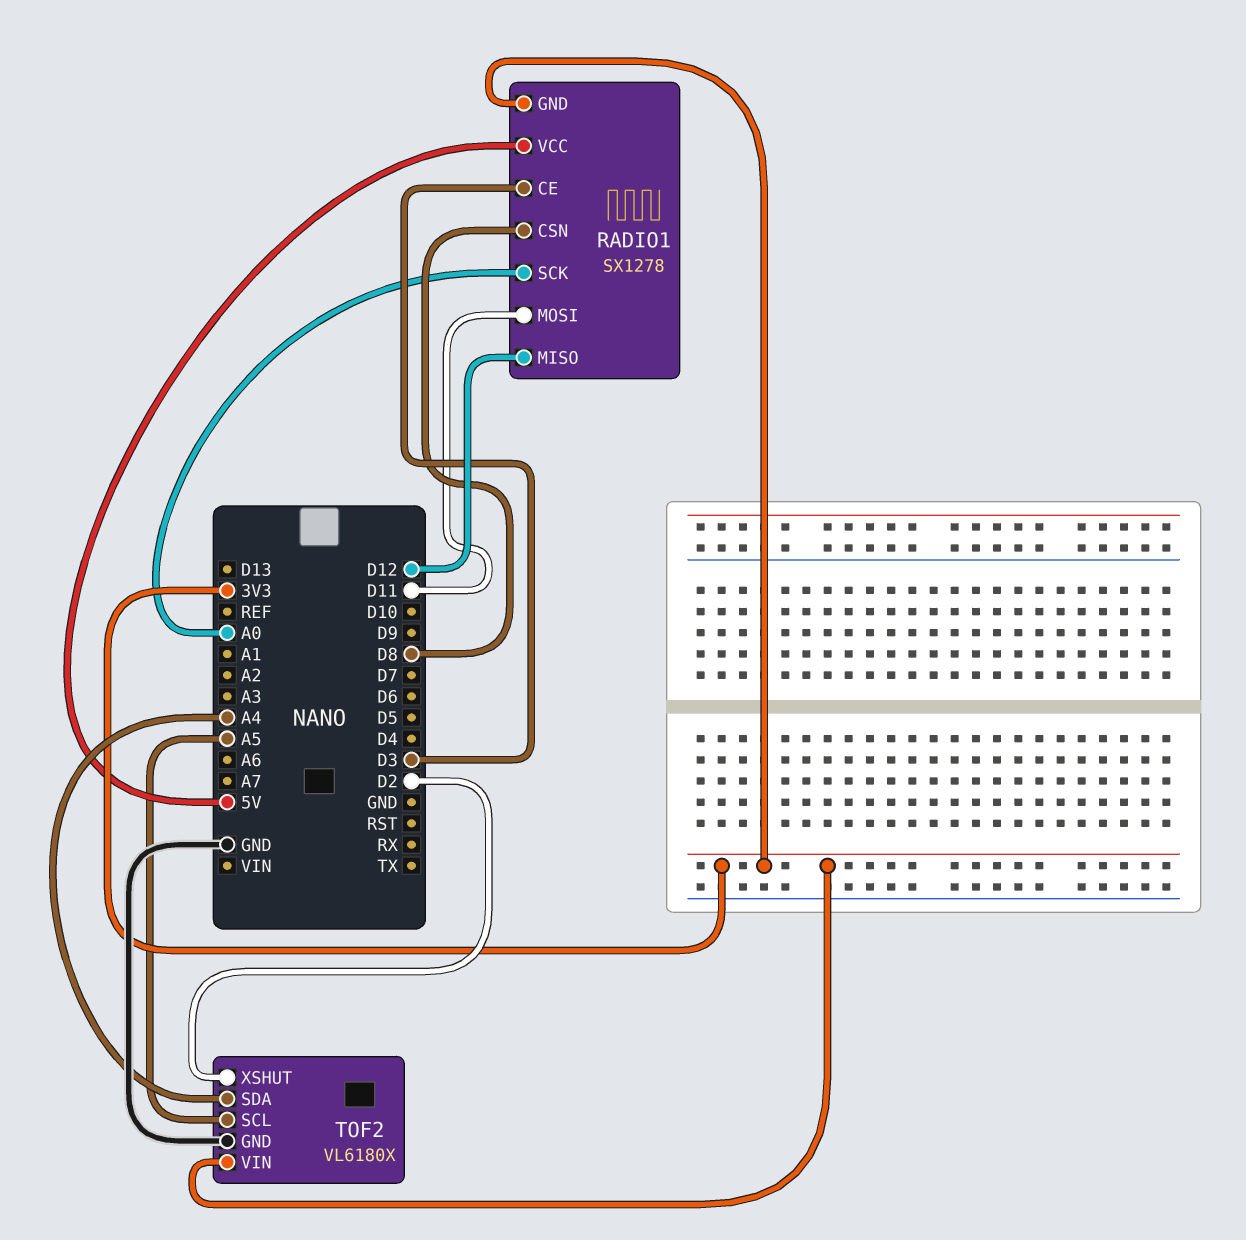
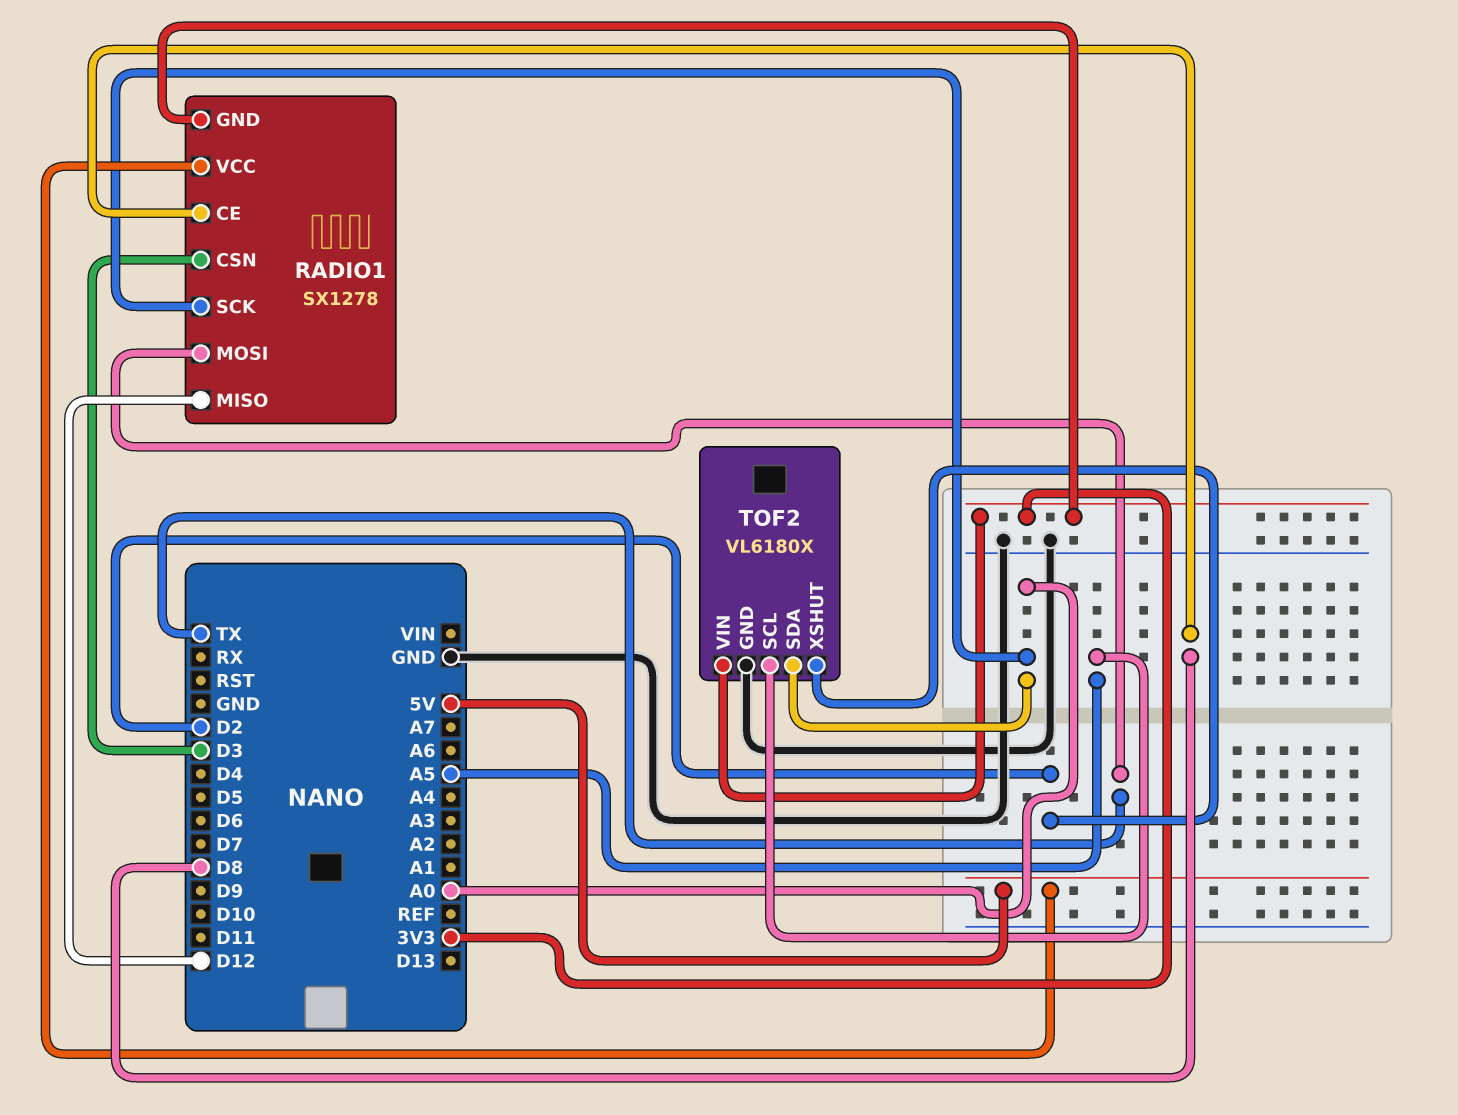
RADIO1 pin CE: D3 -> D8
RADIO1 pin CSN: D8 -> D3
RADIO1 pin MOSI: D11 -> TX
TOF2 pin SDA: A4 -> A0

